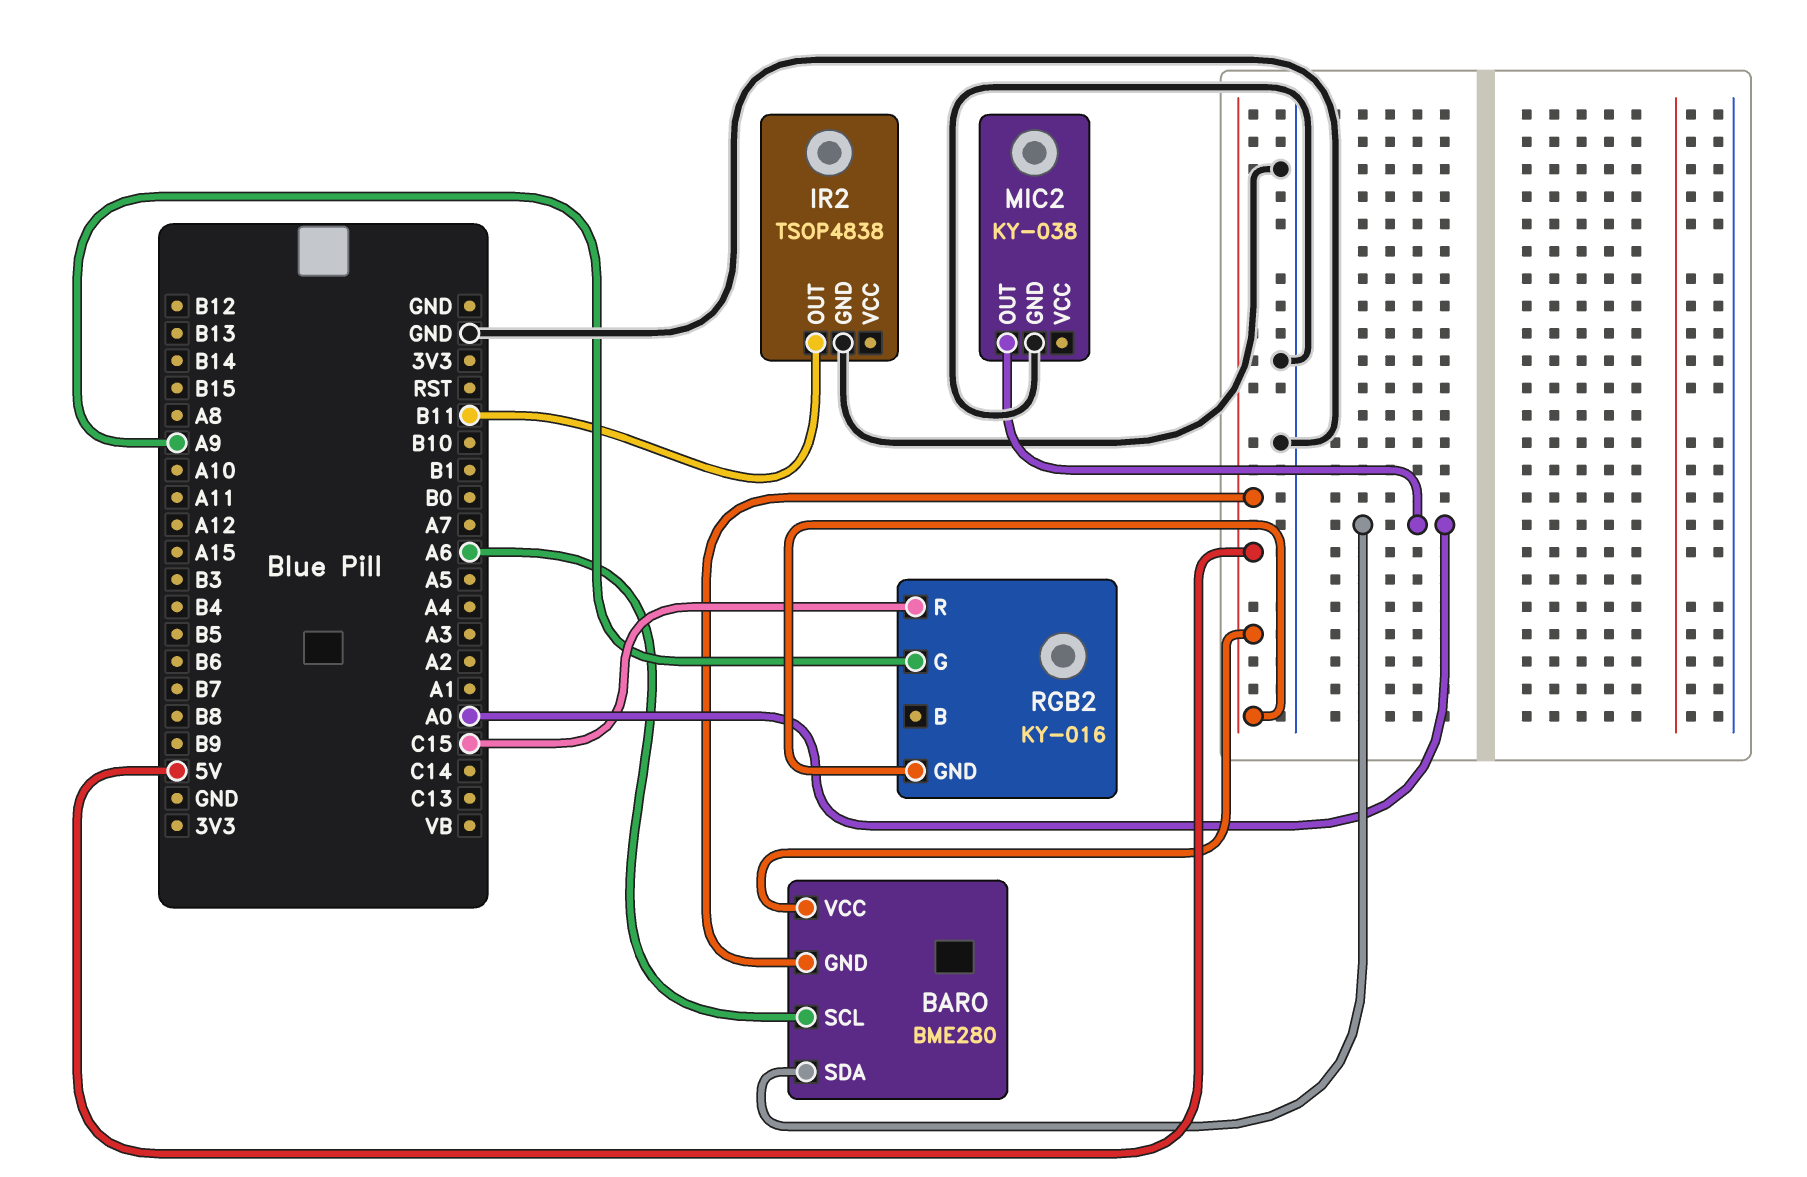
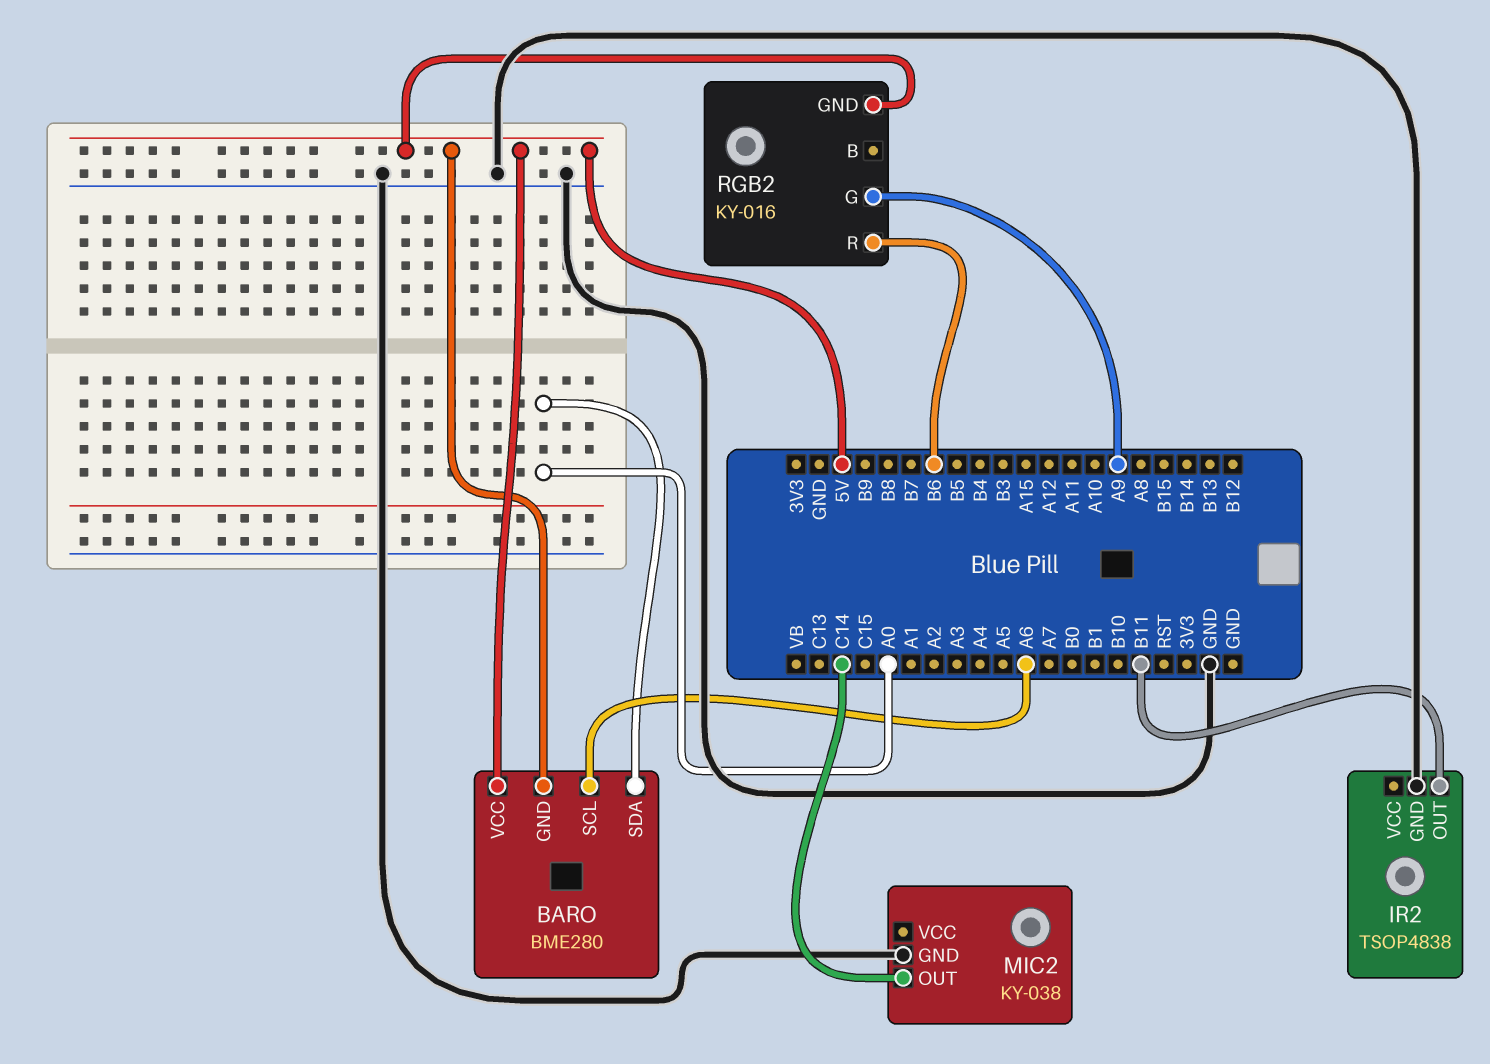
MIC2 pin OUT: A0 -> C14
RGB2 pin R: C15 -> B6

